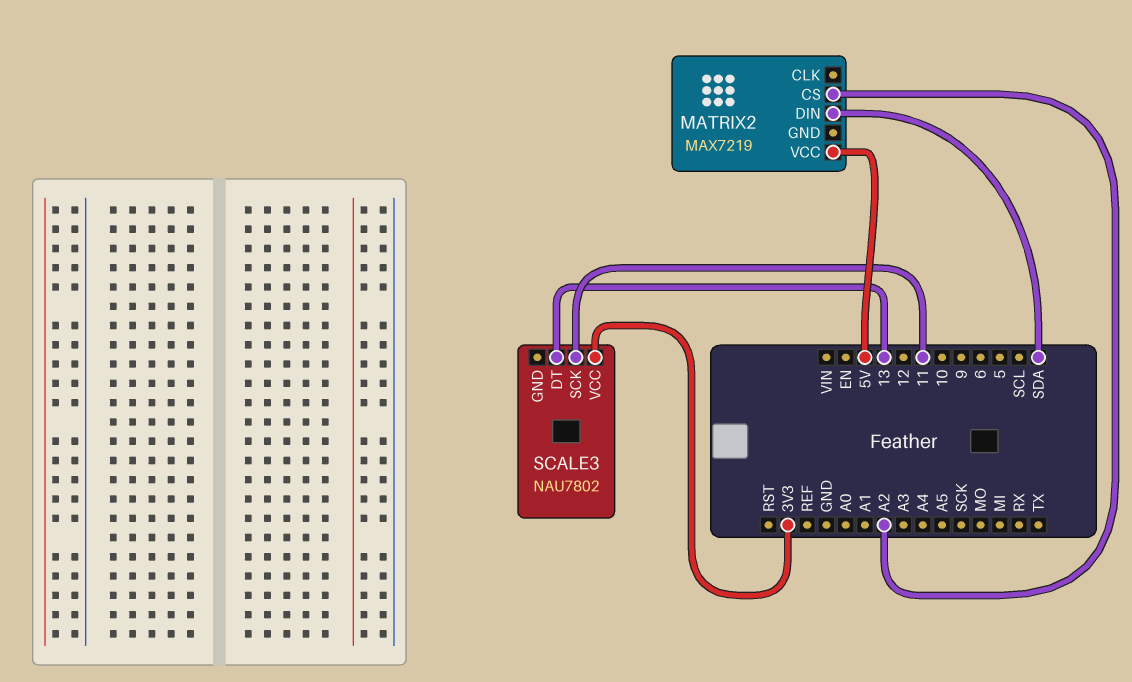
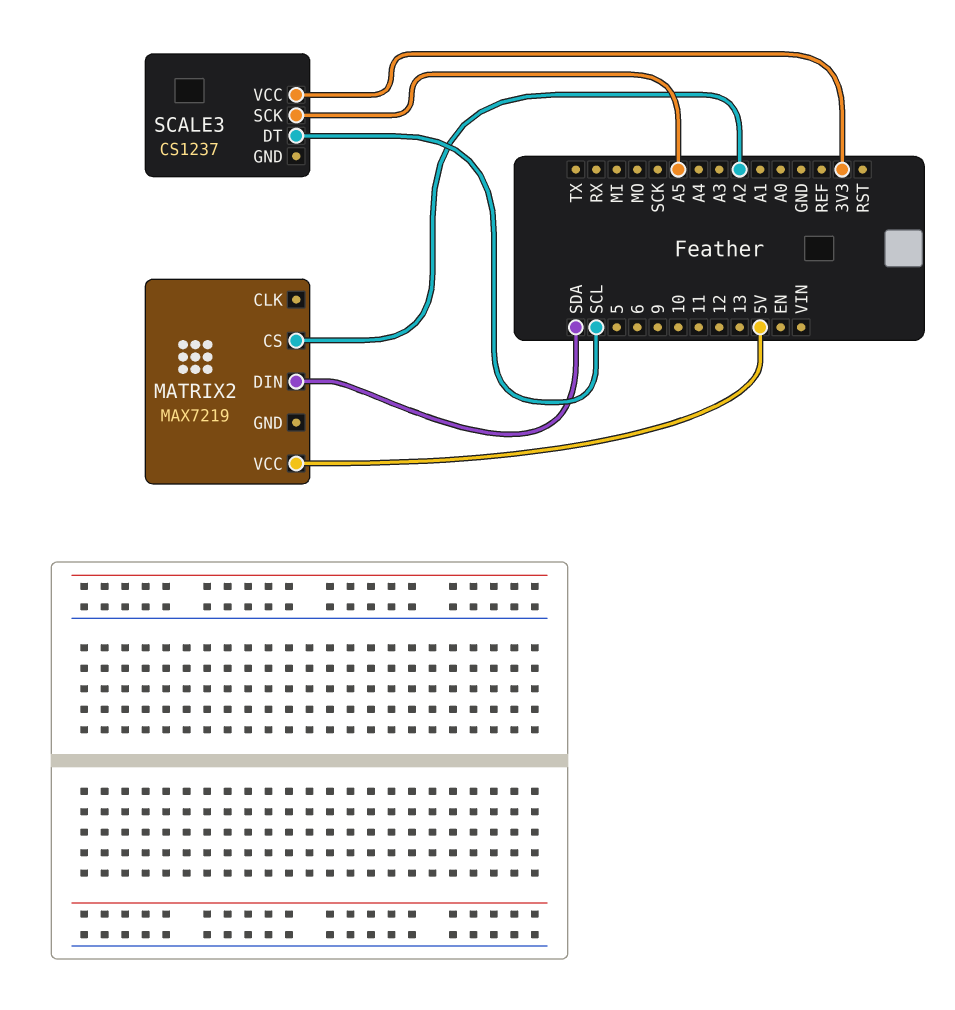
SCALE3: NAU7802 -> CS1237
SCALE3 pin DT: 13 -> SCL
SCALE3 pin SCK: 11 -> A5

